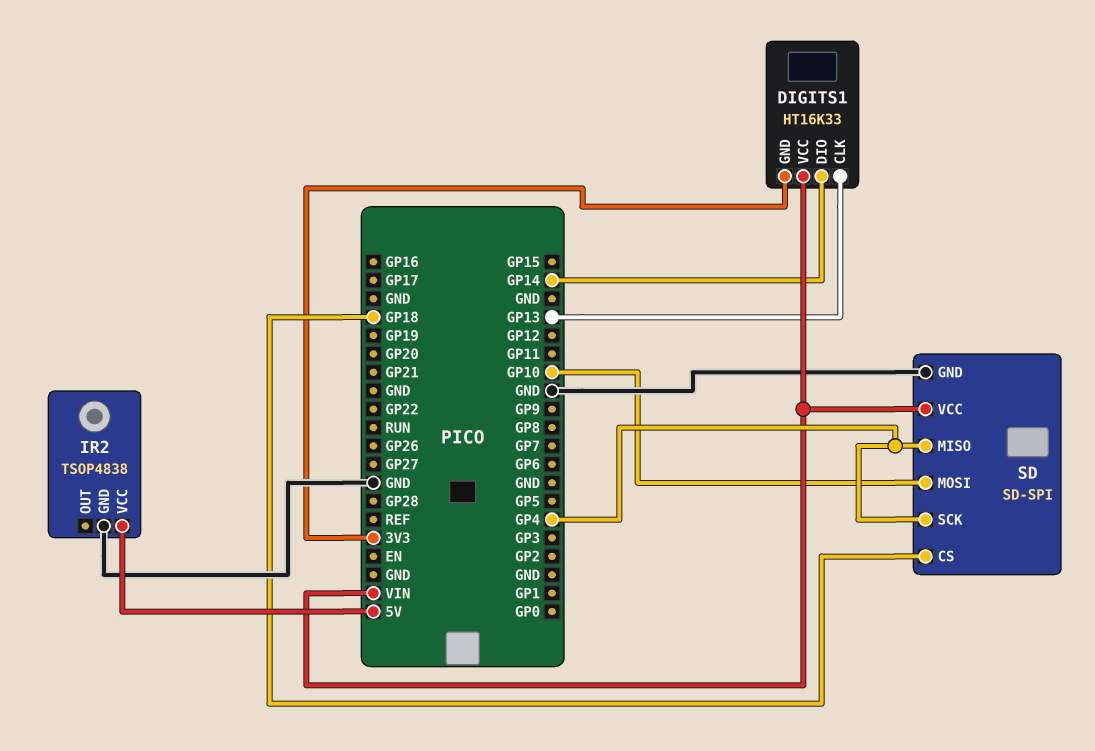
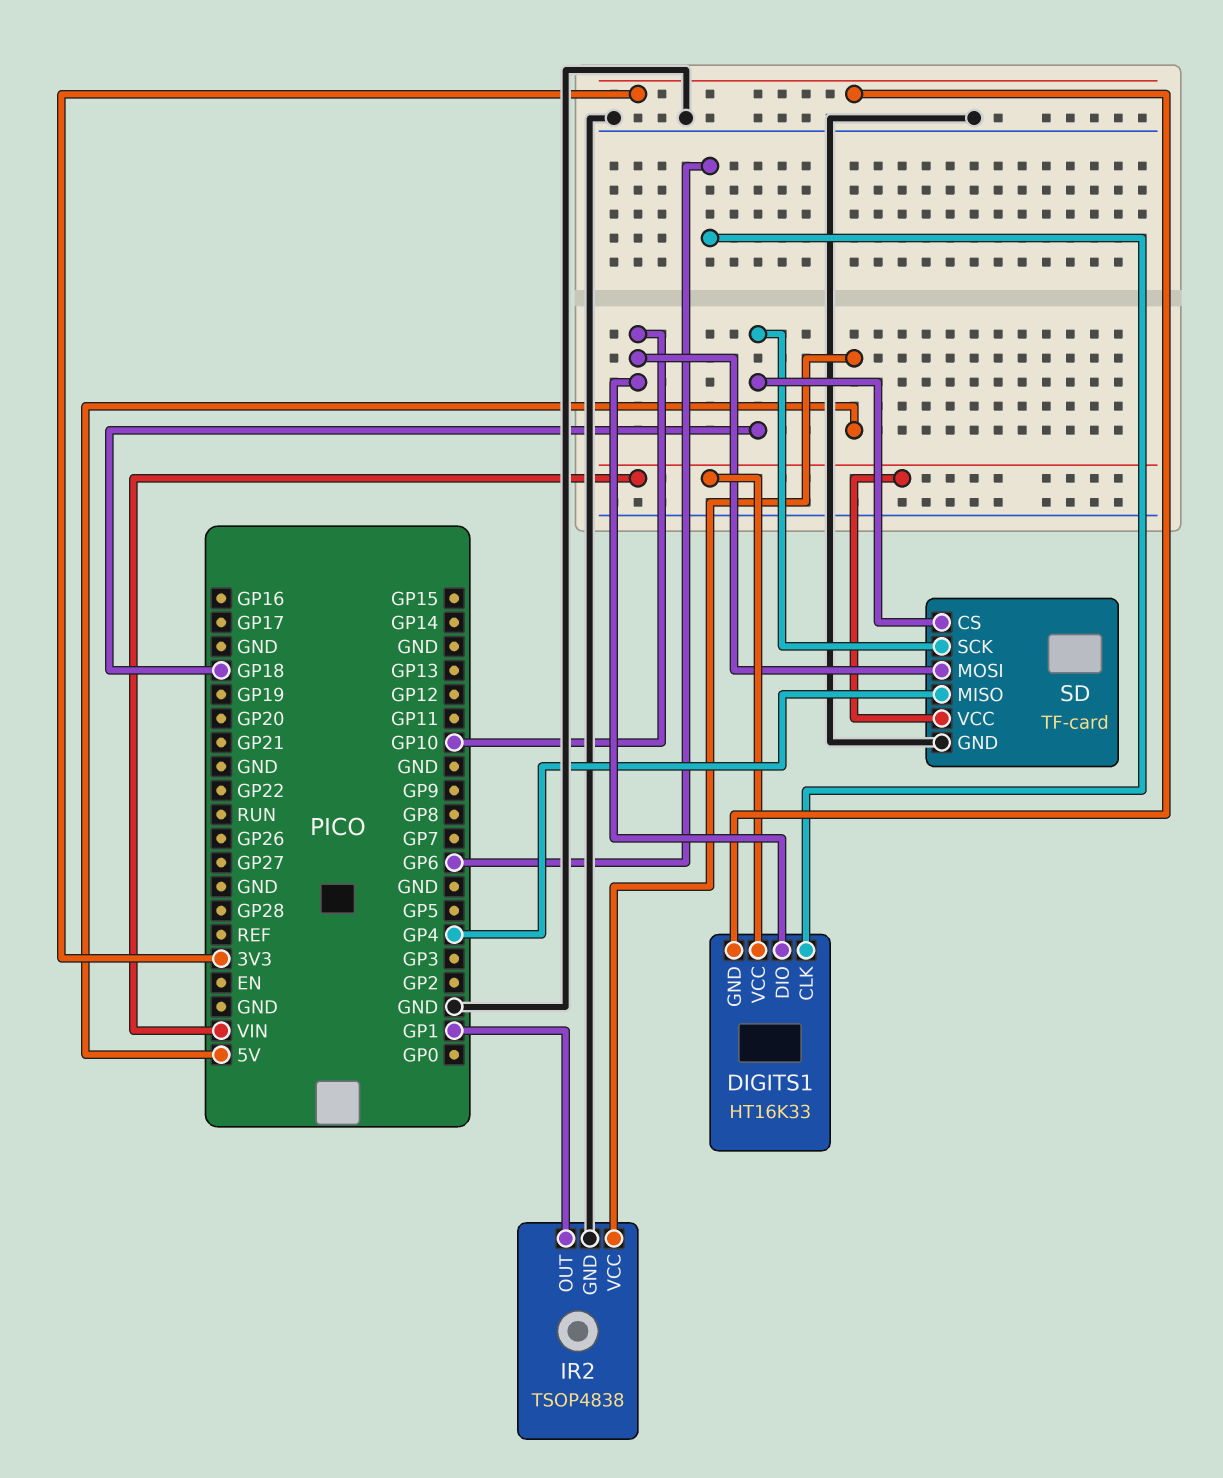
DIGITS1 pin CLK: GP13 -> GP6
DIGITS1 pin DIO: GP14 -> GP10
IR2 pin OUT: none -> GP1
SD: SD-SPI -> TF-card
SD pin SCK: GP4 -> GP18

